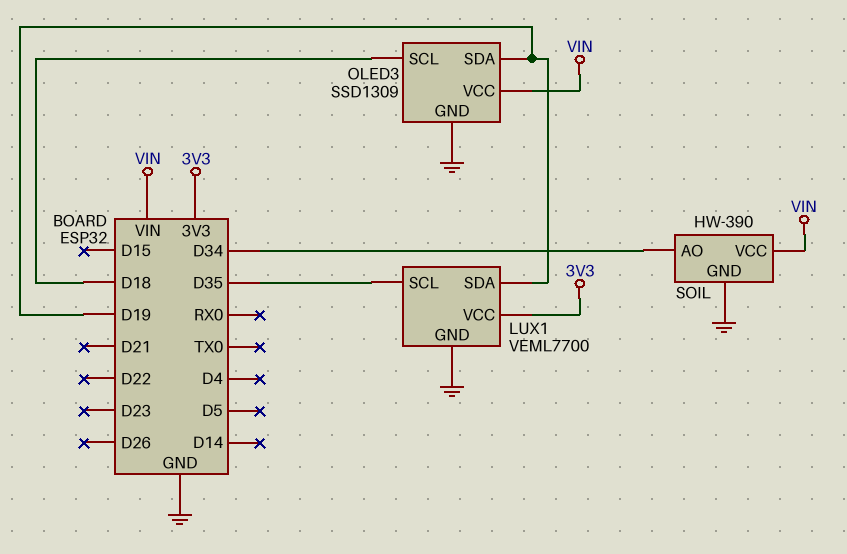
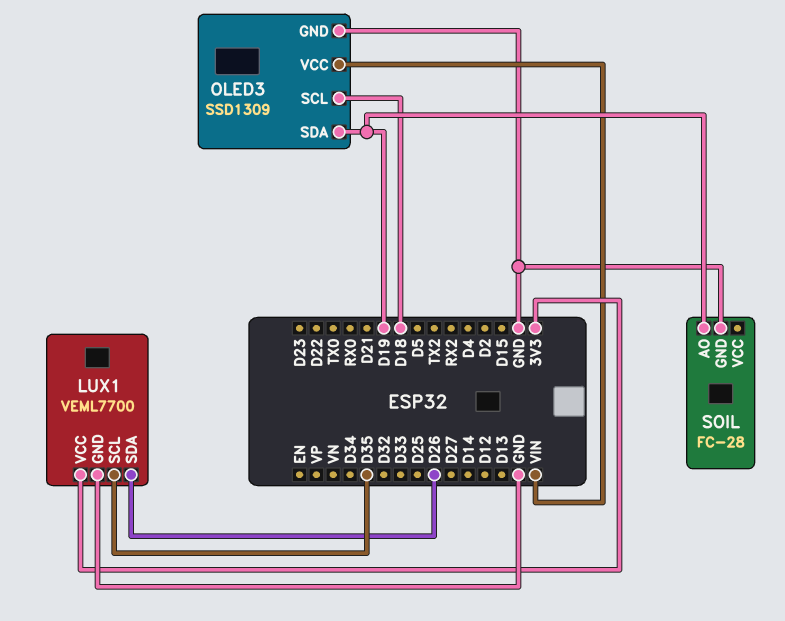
LUX1 pin SDA: D19 -> D26
SOIL: HW-390 -> FC-28
SOIL pin AO: D34 -> D19
SOIL pin VCC: VIN -> none

